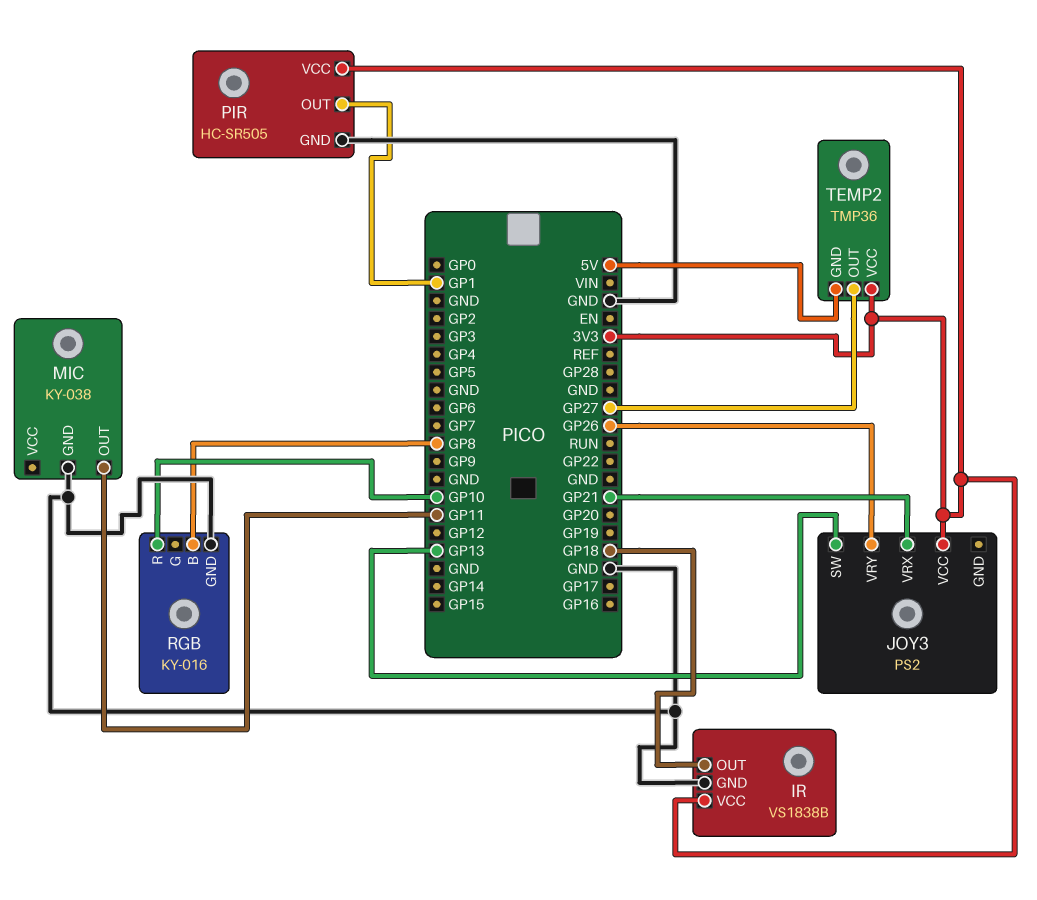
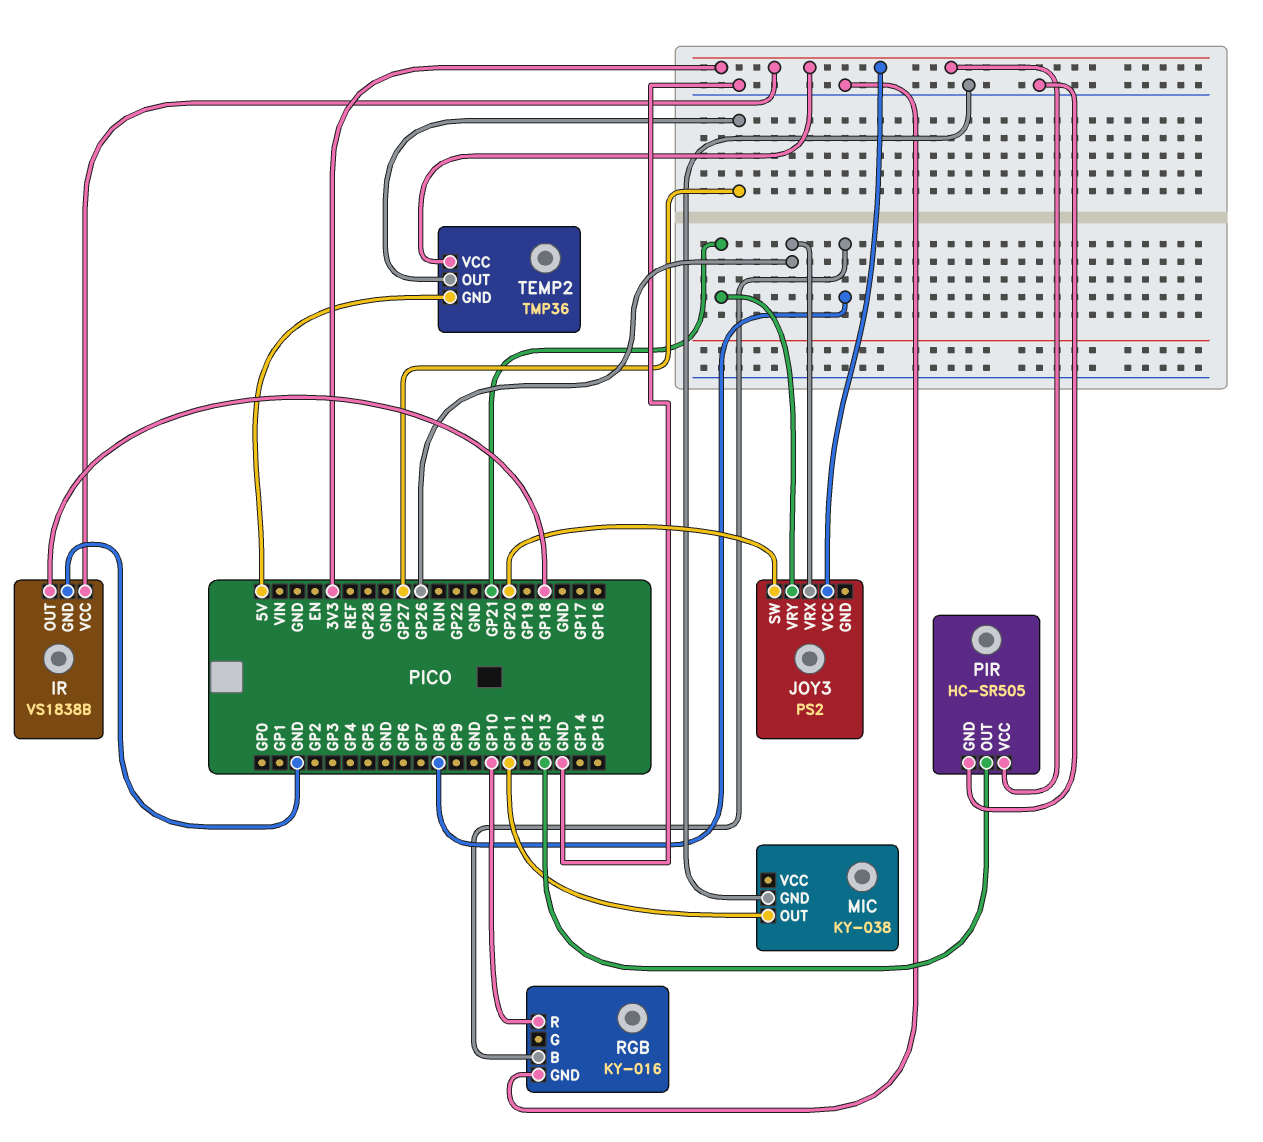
JOY3 pin SW: GP13 -> GP20
JOY3 pin VRX: GP21 -> GP26
JOY3 pin VRY: GP26 -> GP21
PIR pin OUT: GP1 -> GP13

